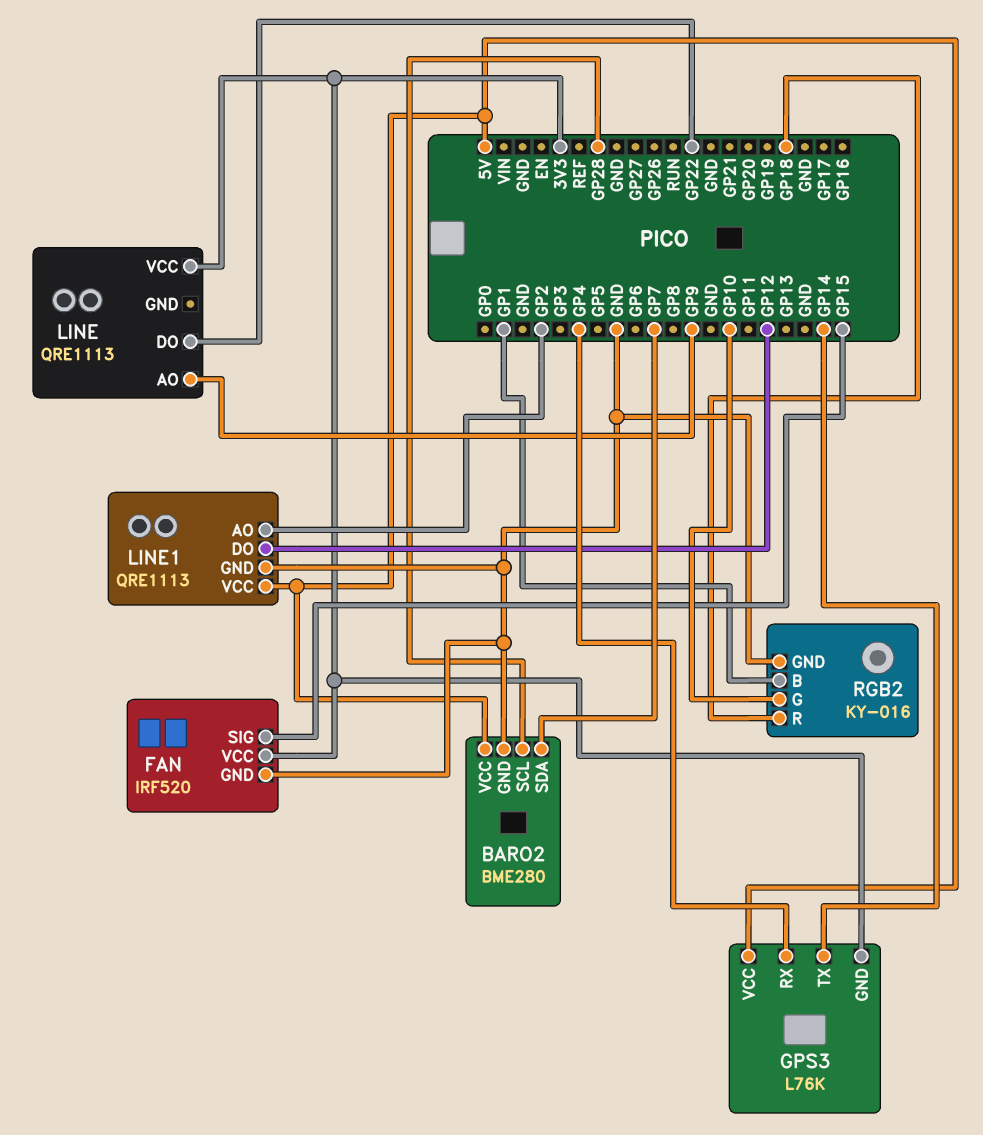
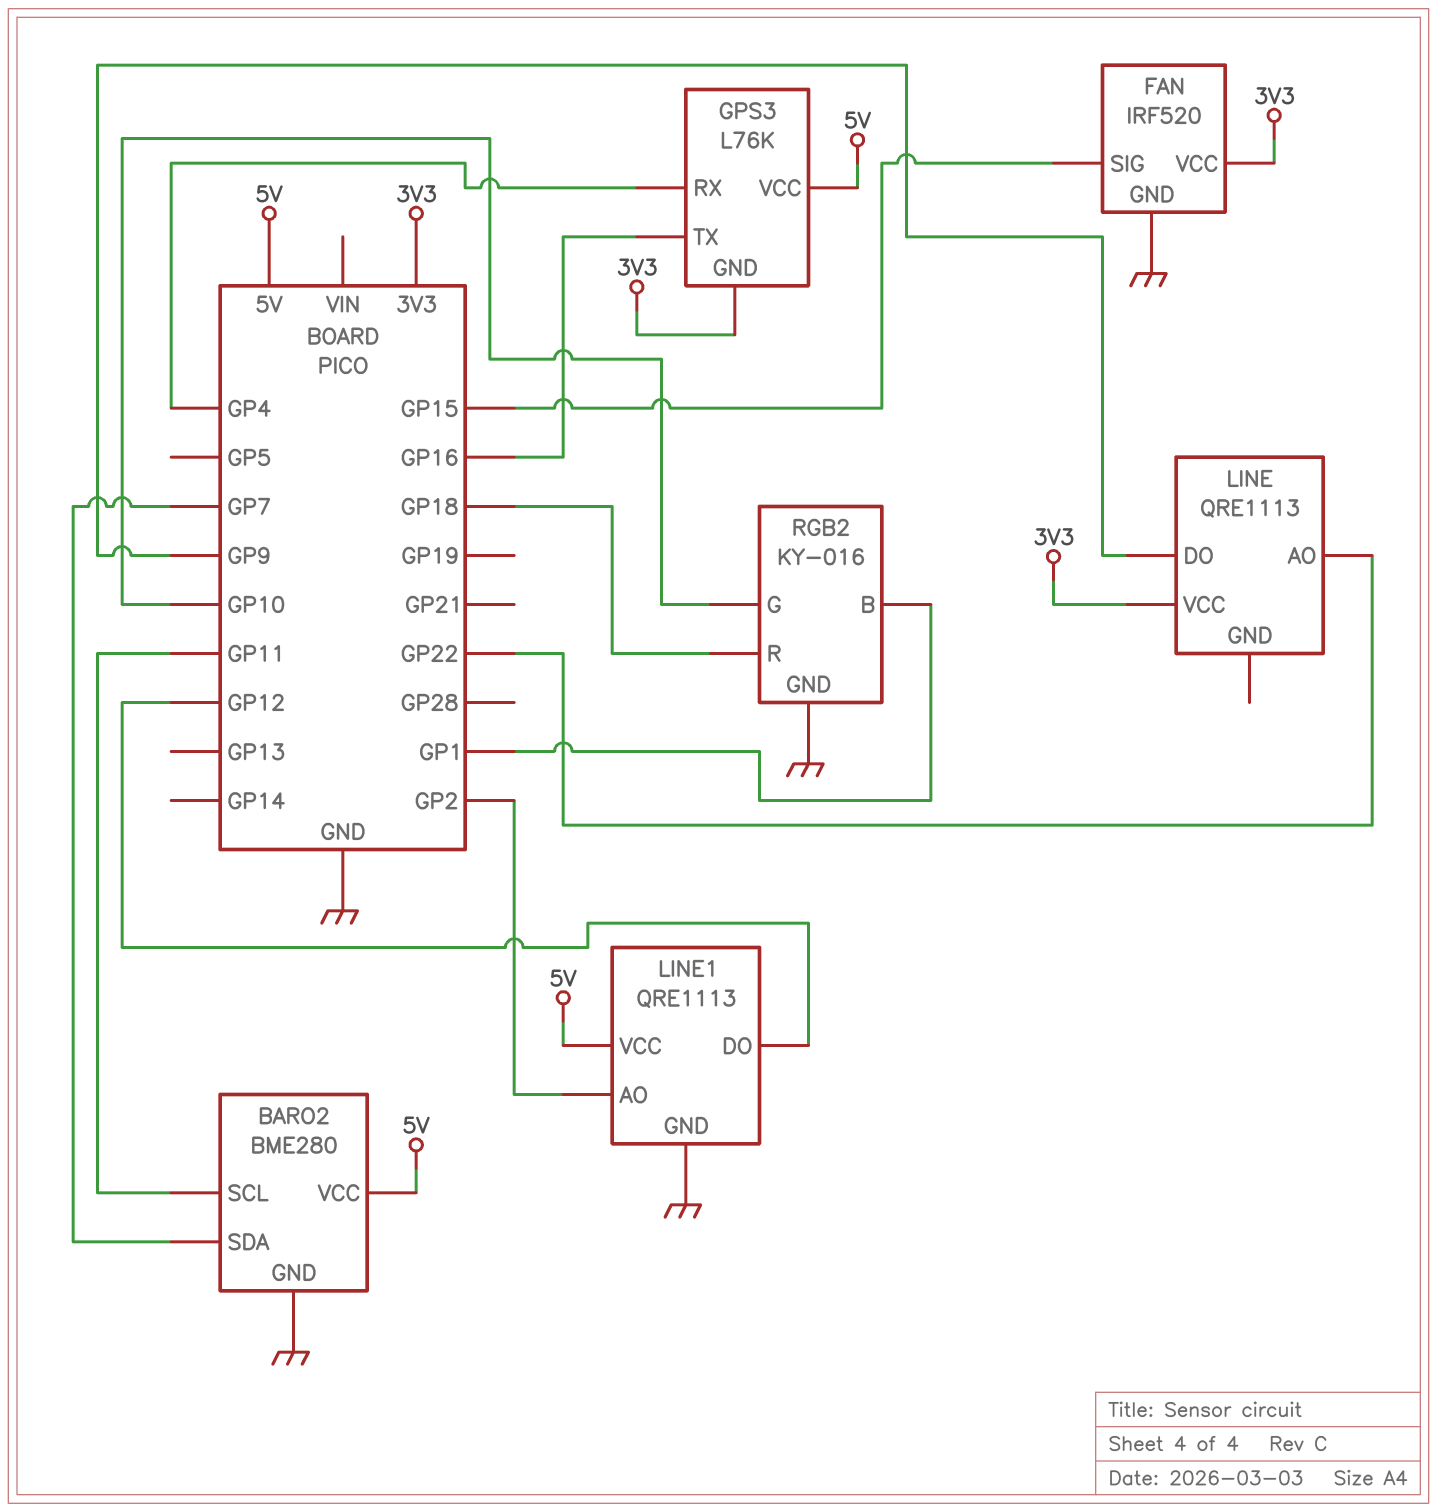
BARO2 pin SCL: GP28 -> GP11
GPS3 pin TX: GP14 -> GP16
LINE pin AO: GP9 -> GP22
LINE pin DO: GP22 -> GP9

